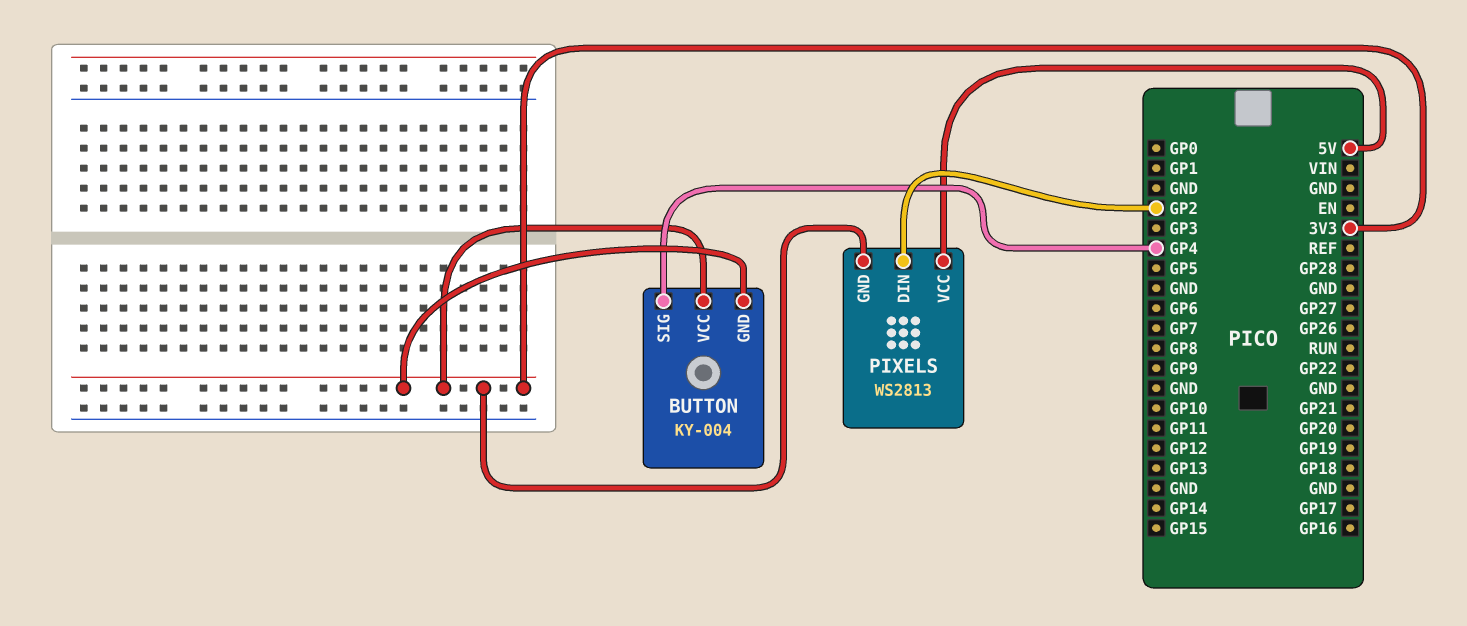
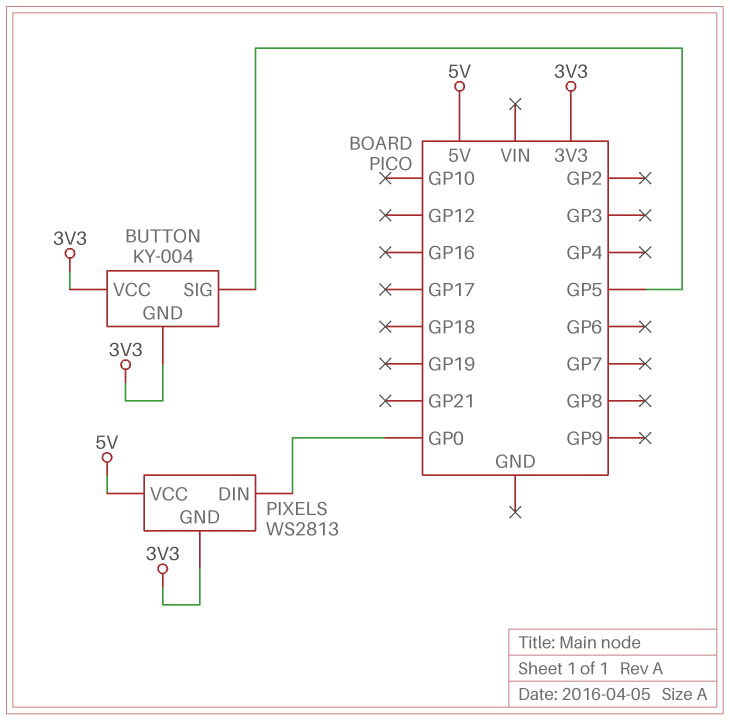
BUTTON pin SIG: GP4 -> GP5
PIXELS pin DIN: GP2 -> GP0

